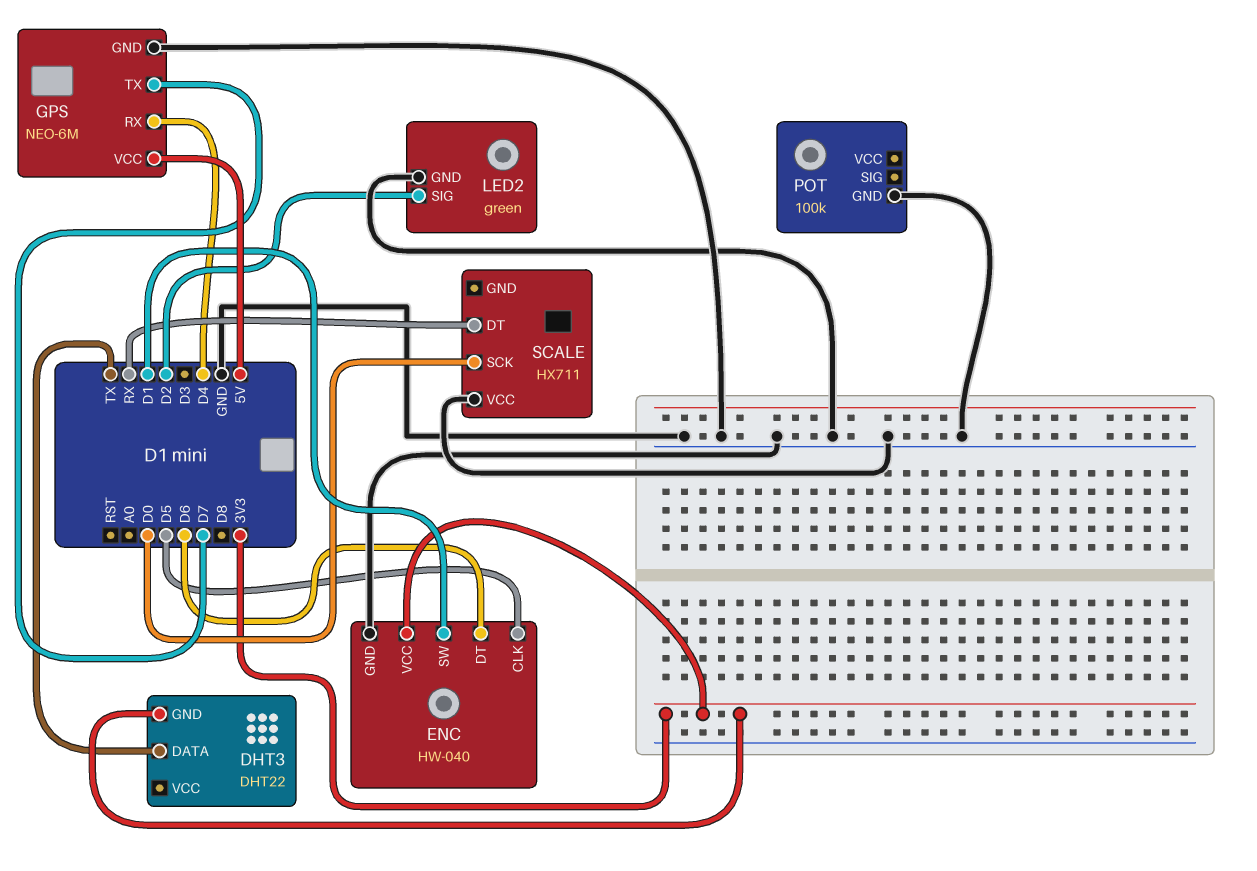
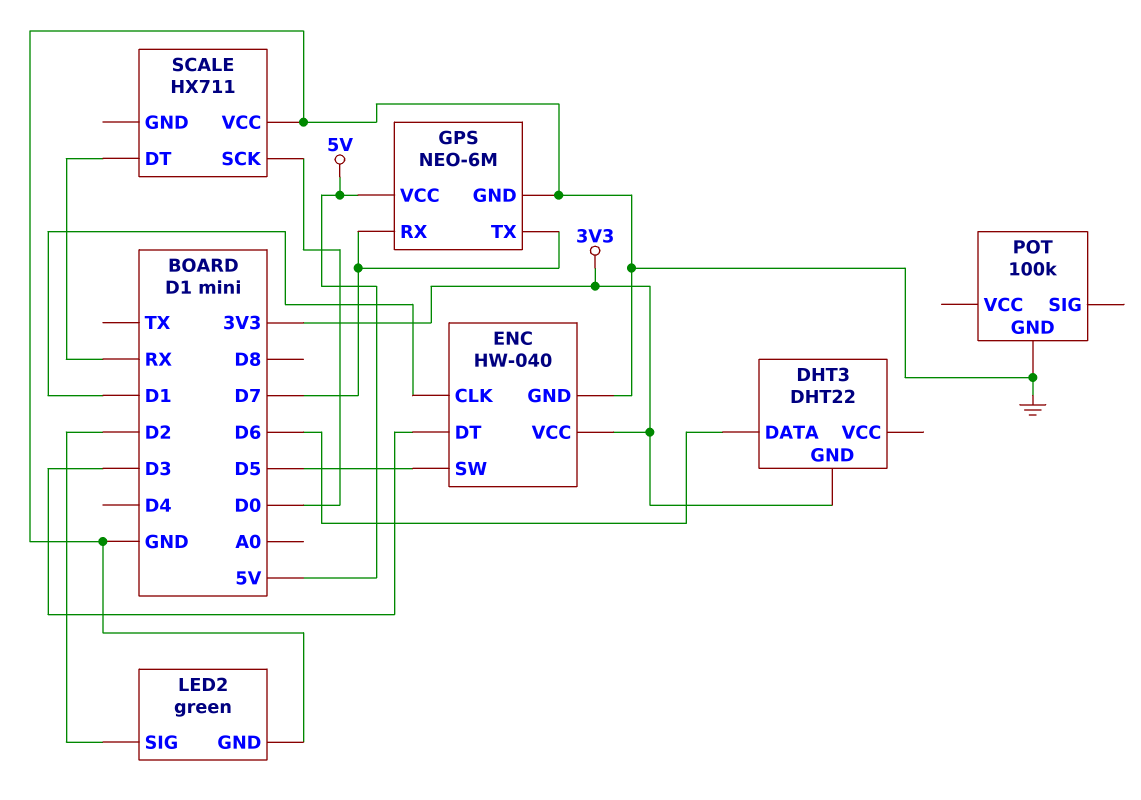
DHT3 pin DATA: TX -> D6
ENC pin CLK: D5 -> D1
ENC pin DT: D6 -> D3
ENC pin SW: D1 -> D5
GPS pin RX: D4 -> D7

